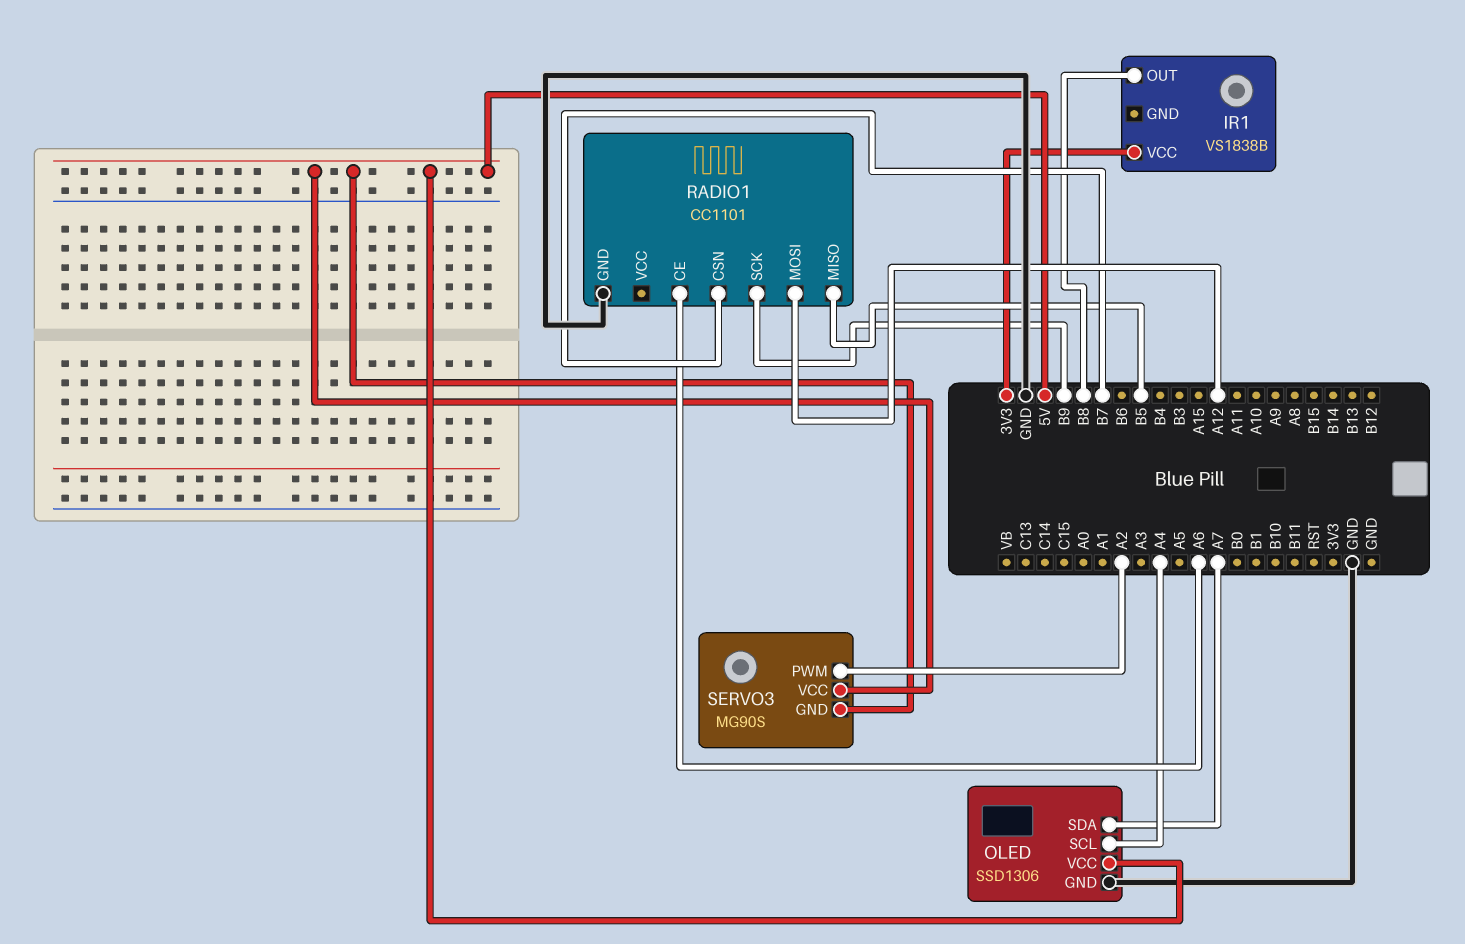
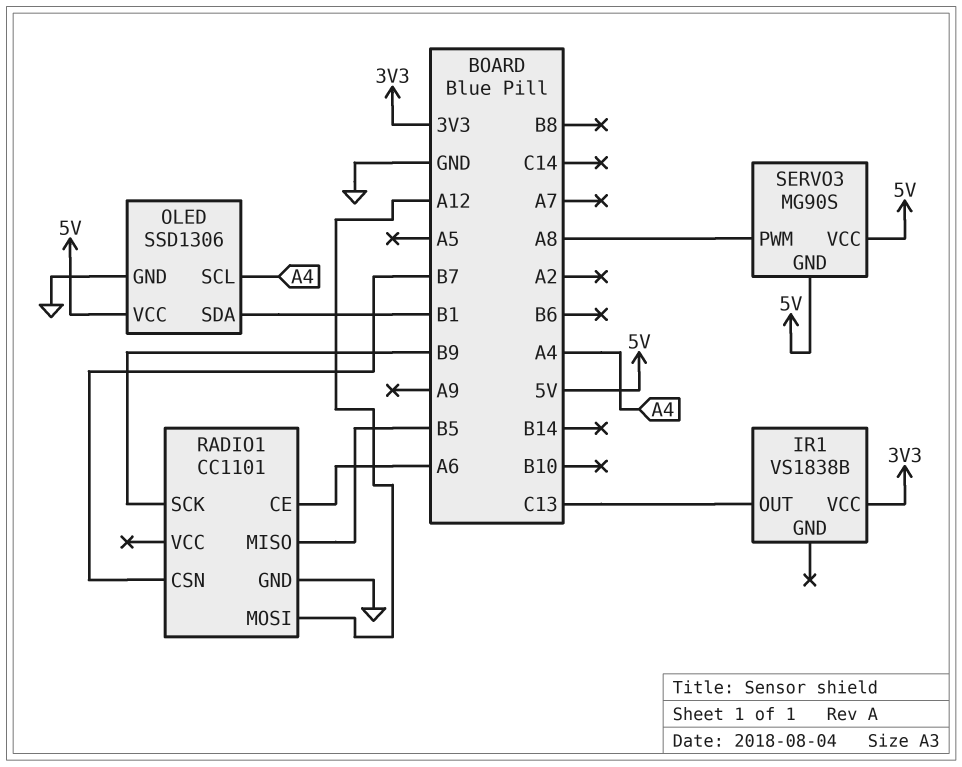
IR1 pin OUT: B8 -> C13
OLED pin SDA: A7 -> B1
SERVO3 pin PWM: A2 -> A8

